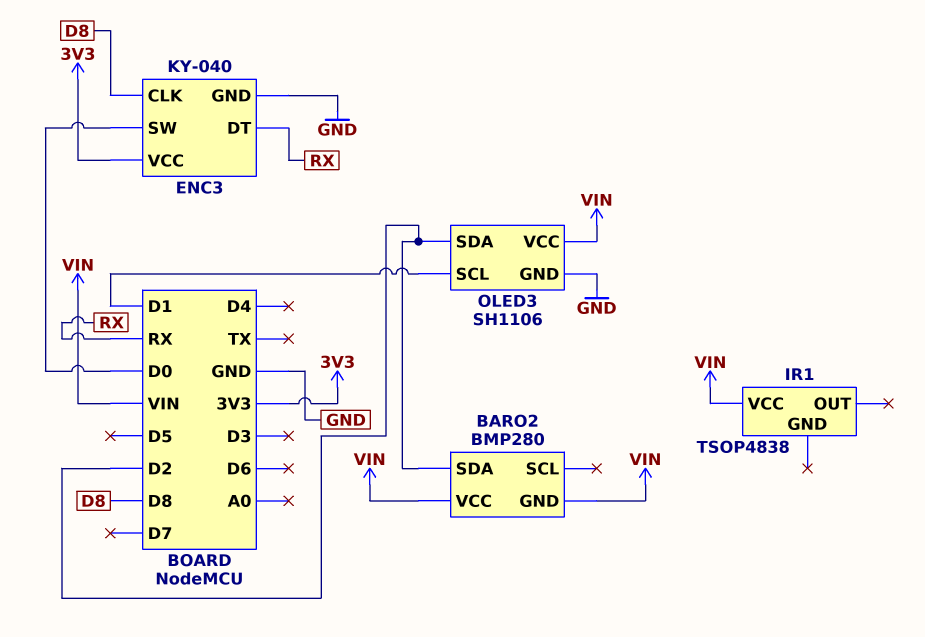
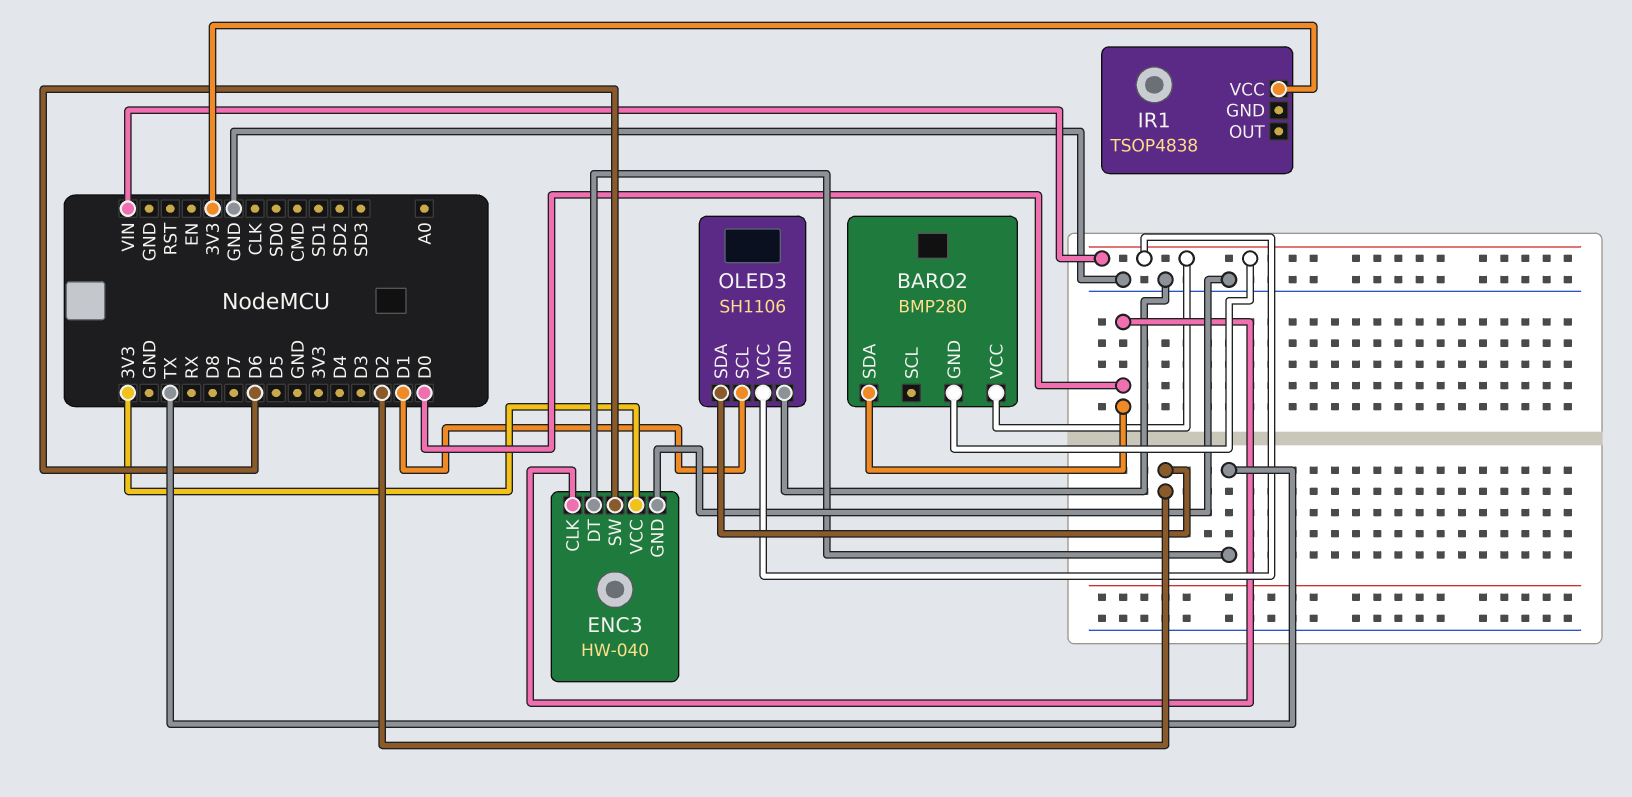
BARO2 pin SDA: D2 -> D0
ENC3: KY-040 -> HW-040
ENC3 pin CLK: D8 -> D0
ENC3 pin DT: RX -> TX
ENC3 pin SW: D0 -> D6
IR1 pin VCC: VIN -> 3V3

